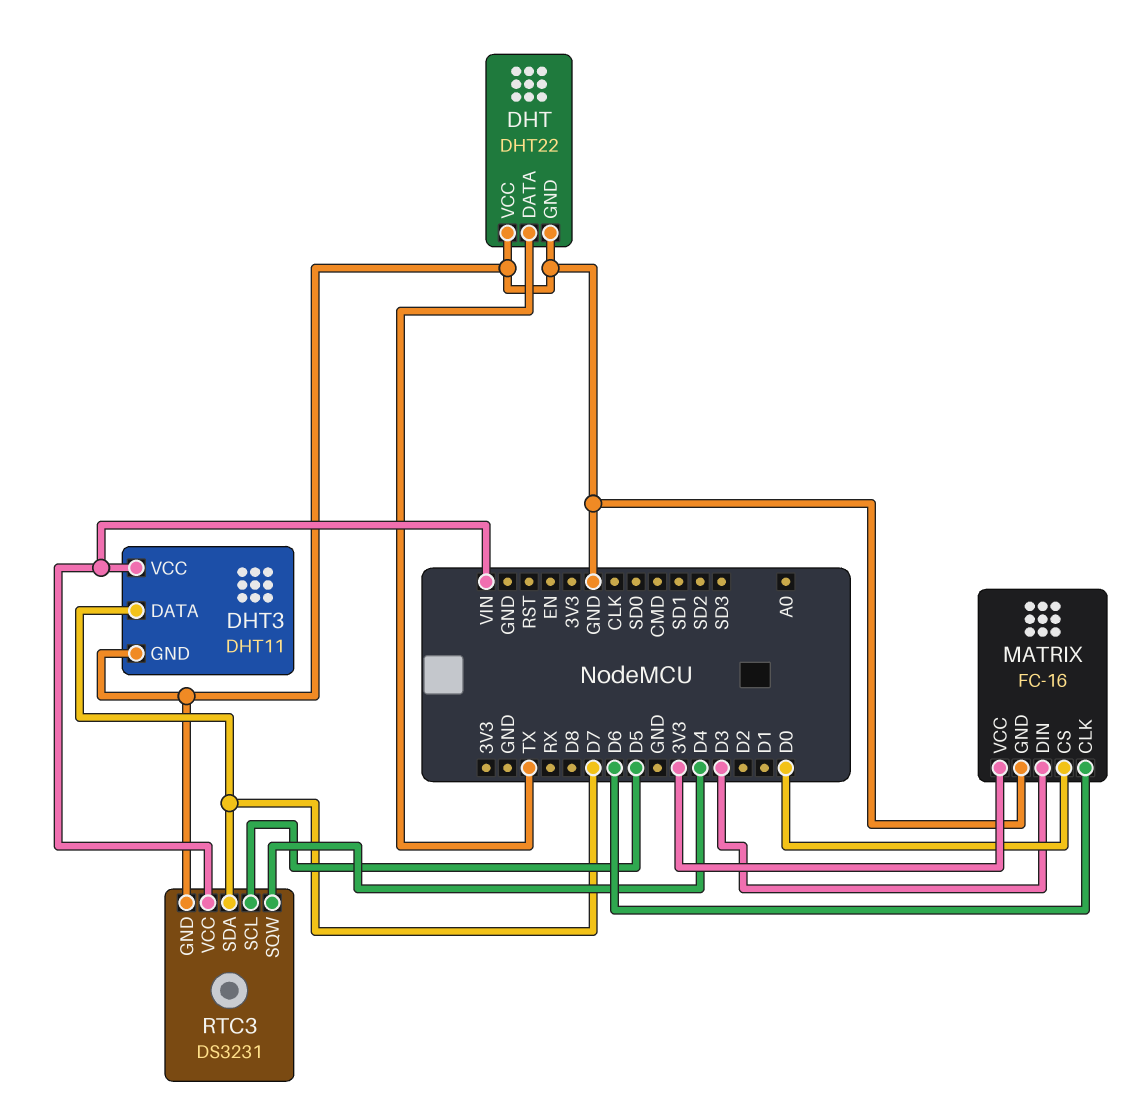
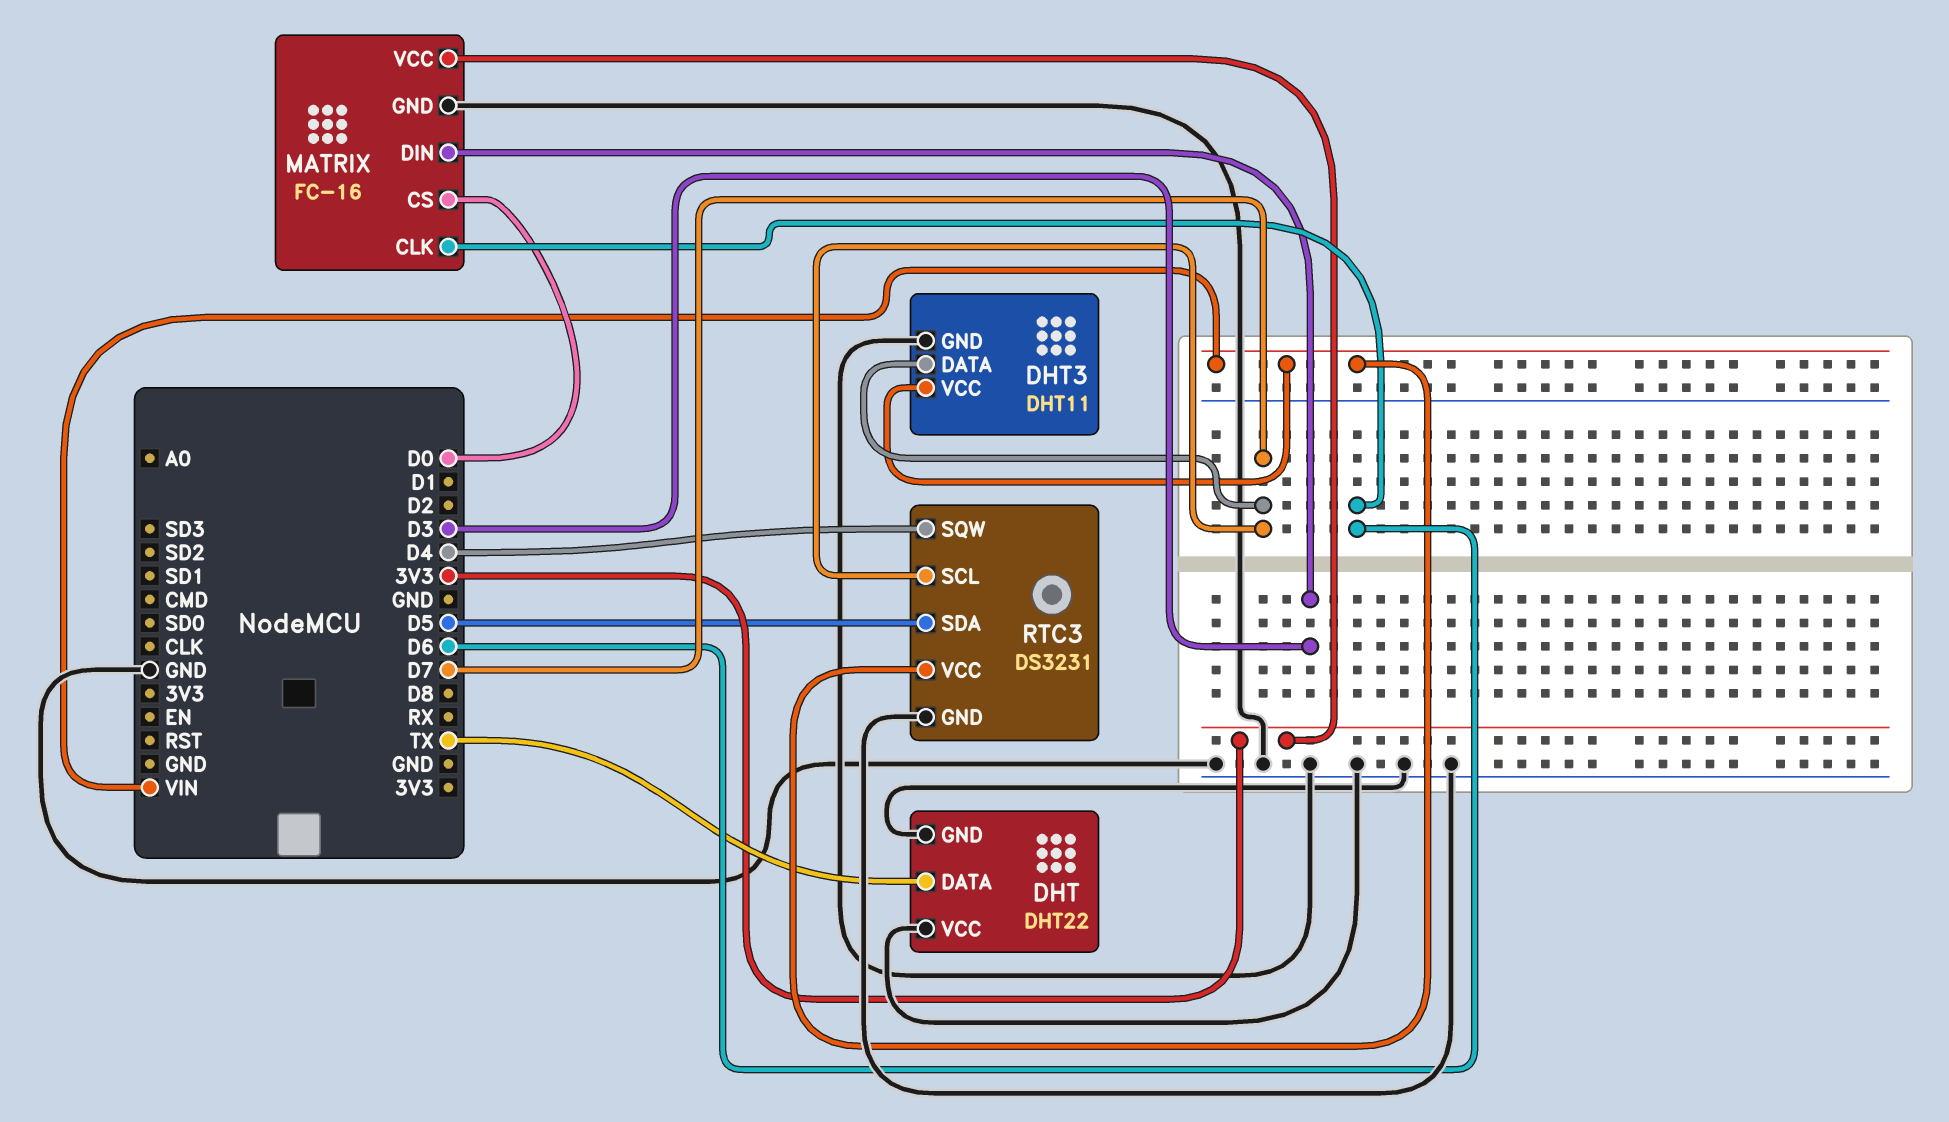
RTC3 pin SCL: D5 -> D7
RTC3 pin SDA: D7 -> D5

